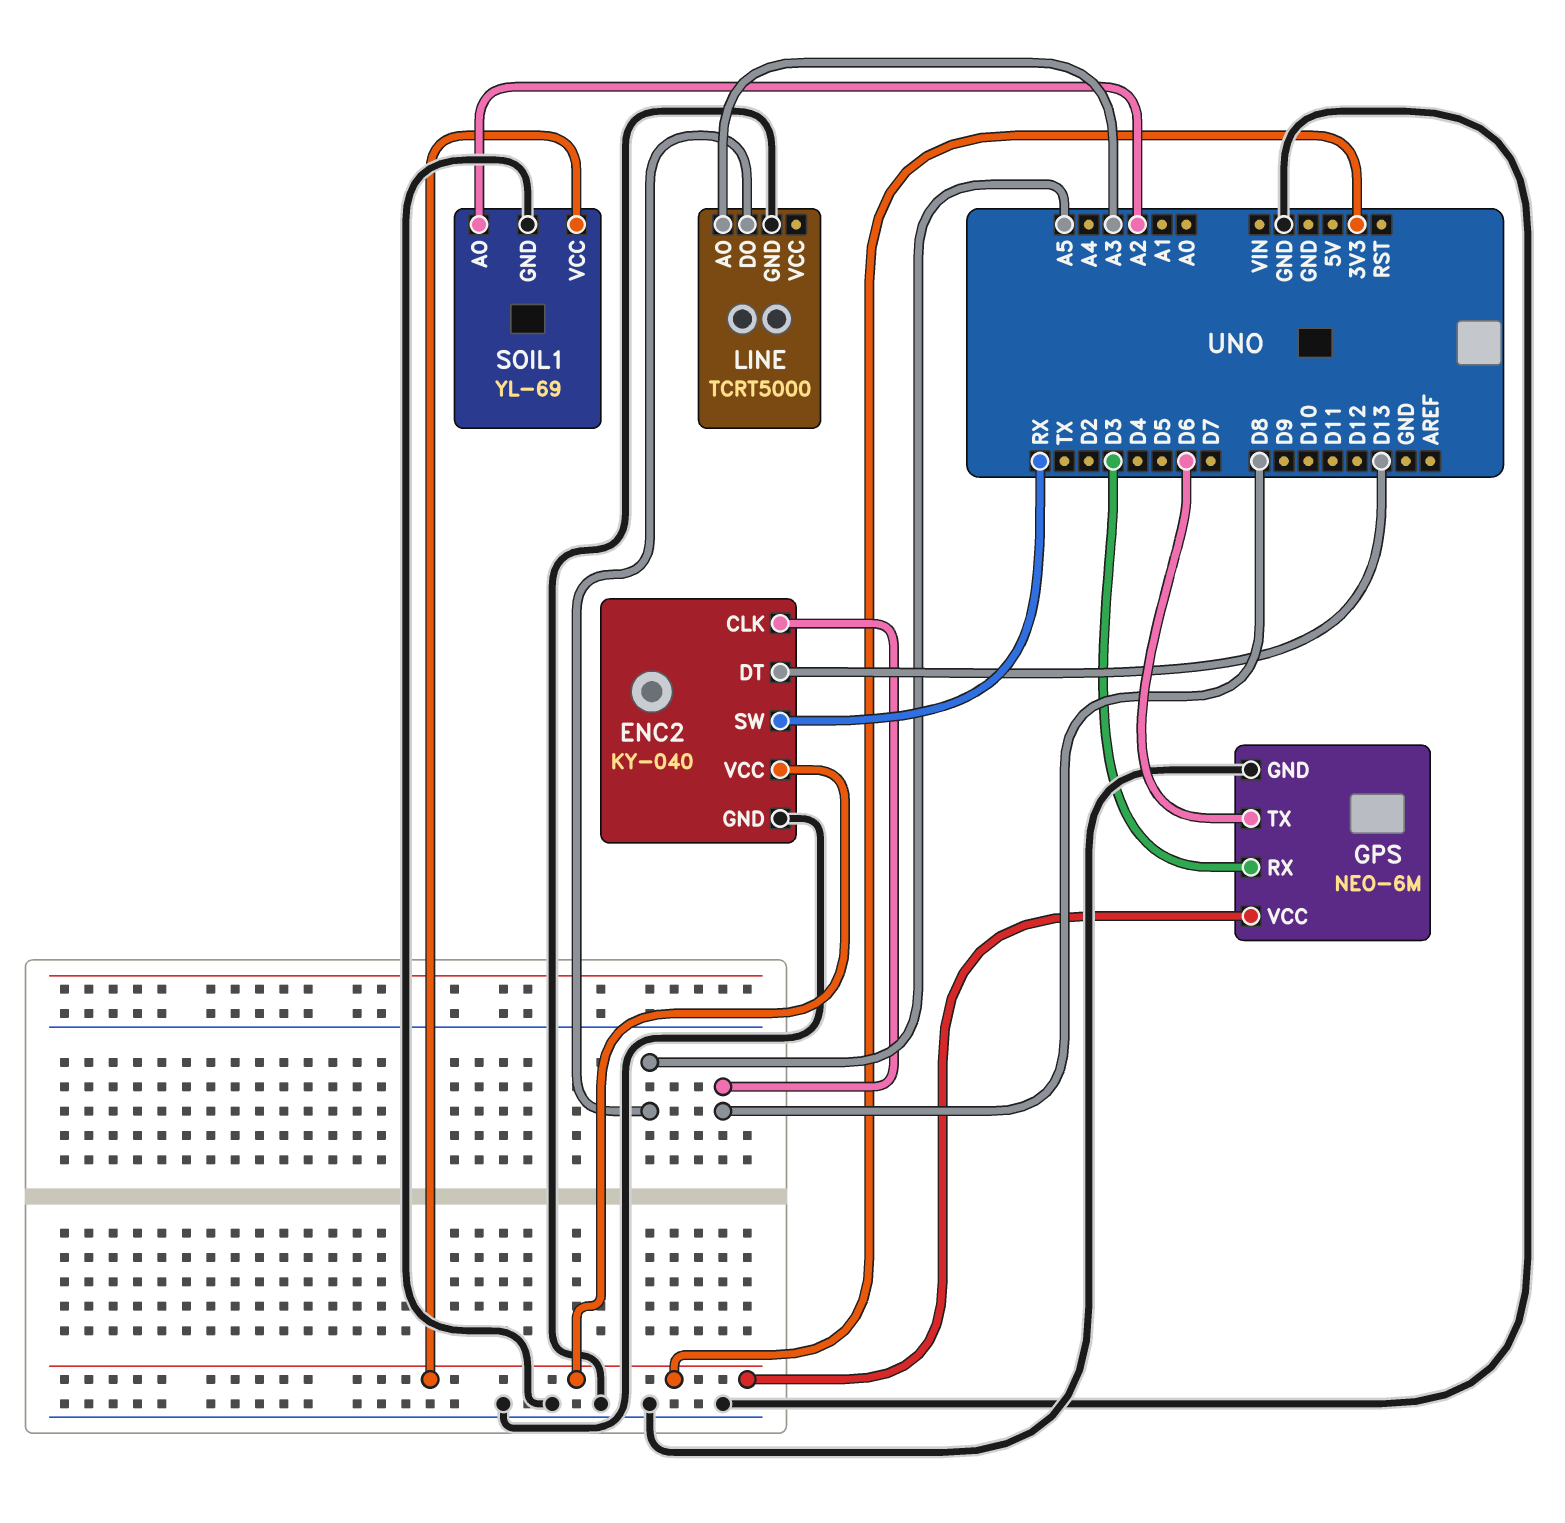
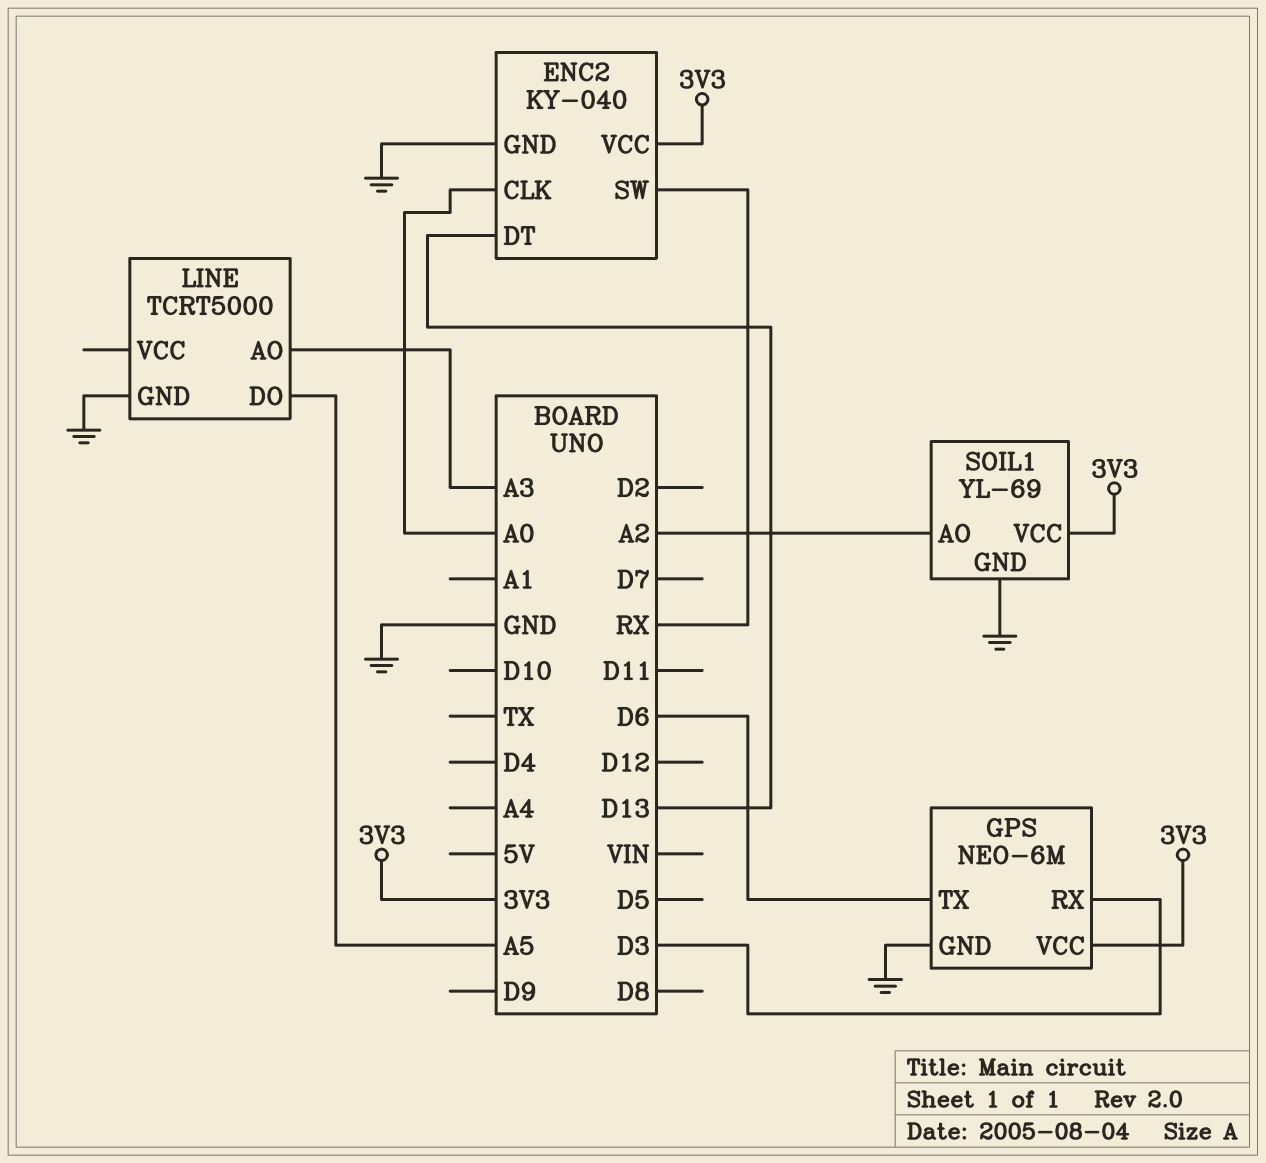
ENC2 pin CLK: D8 -> A0

